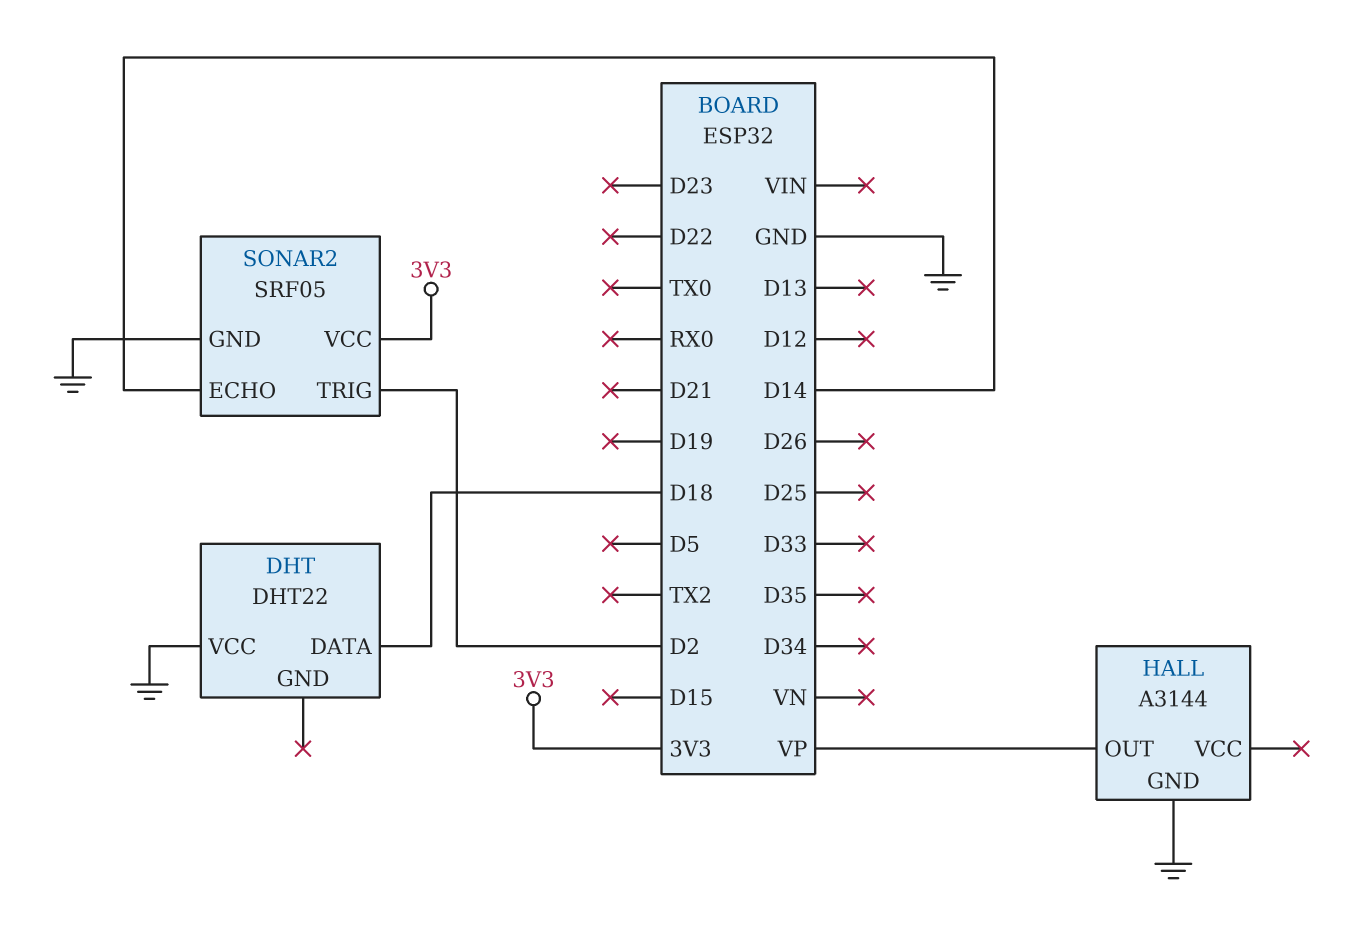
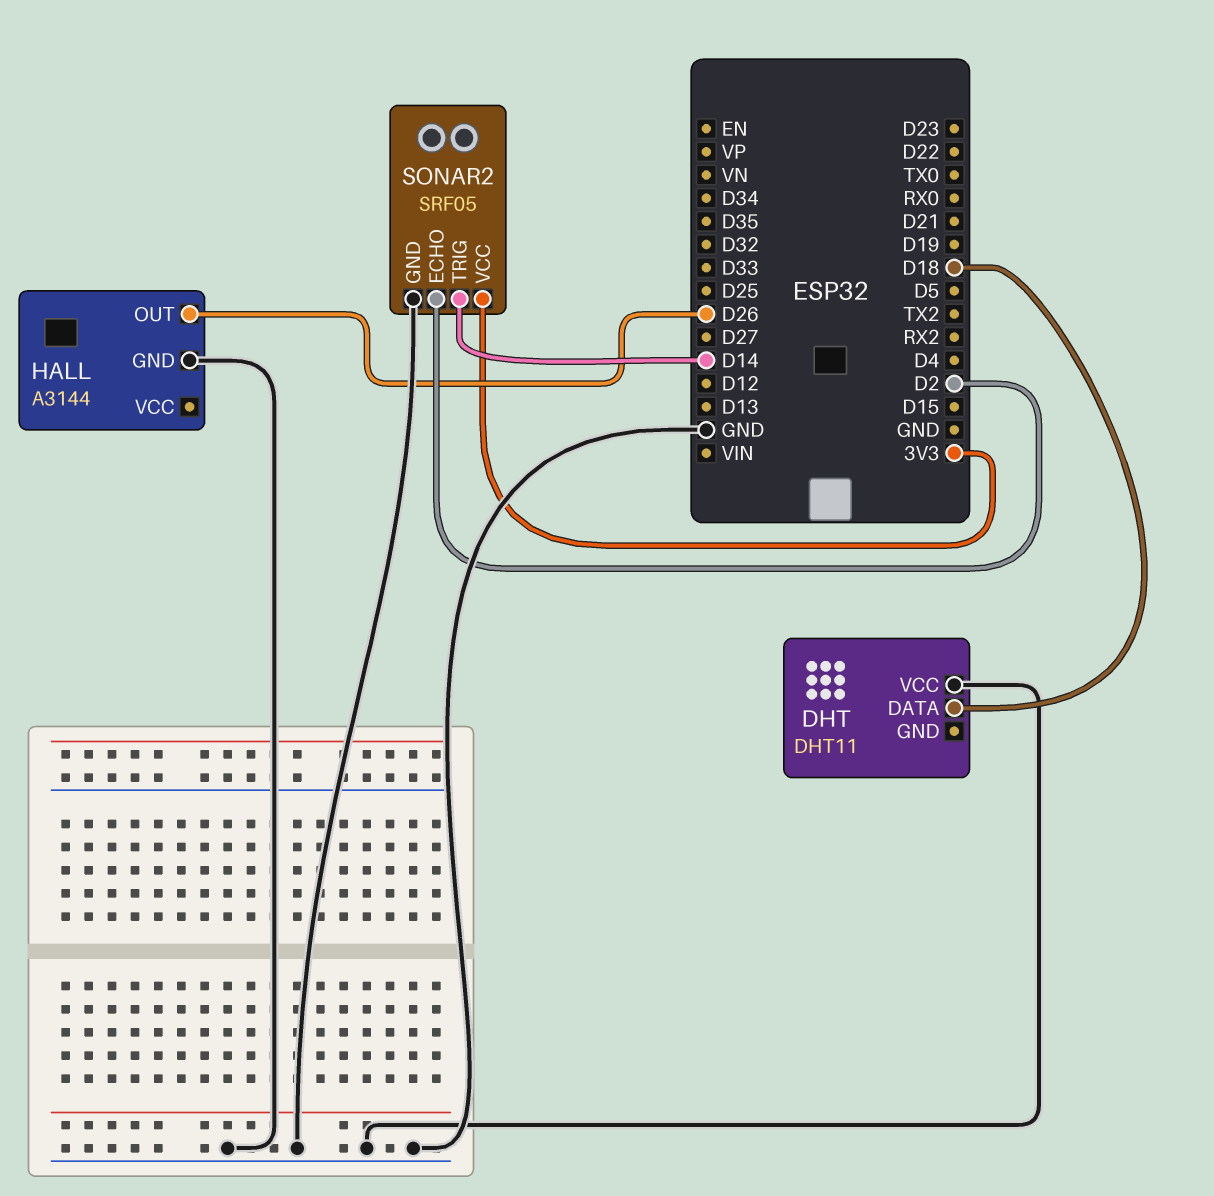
DHT: DHT22 -> DHT11
HALL pin OUT: VP -> D26
SONAR2 pin ECHO: D14 -> D2
SONAR2 pin TRIG: D2 -> D14

